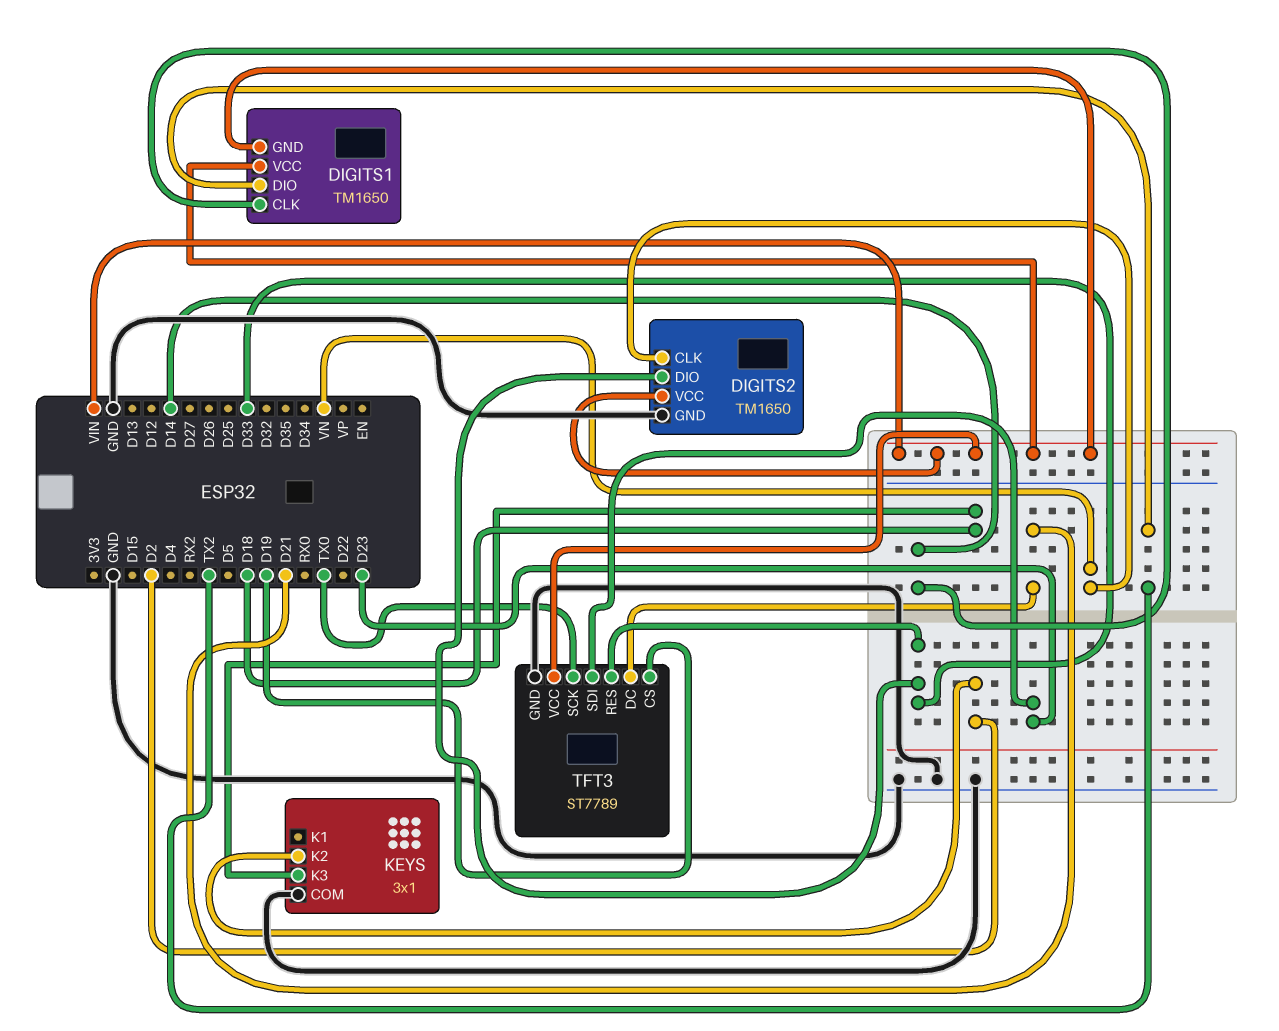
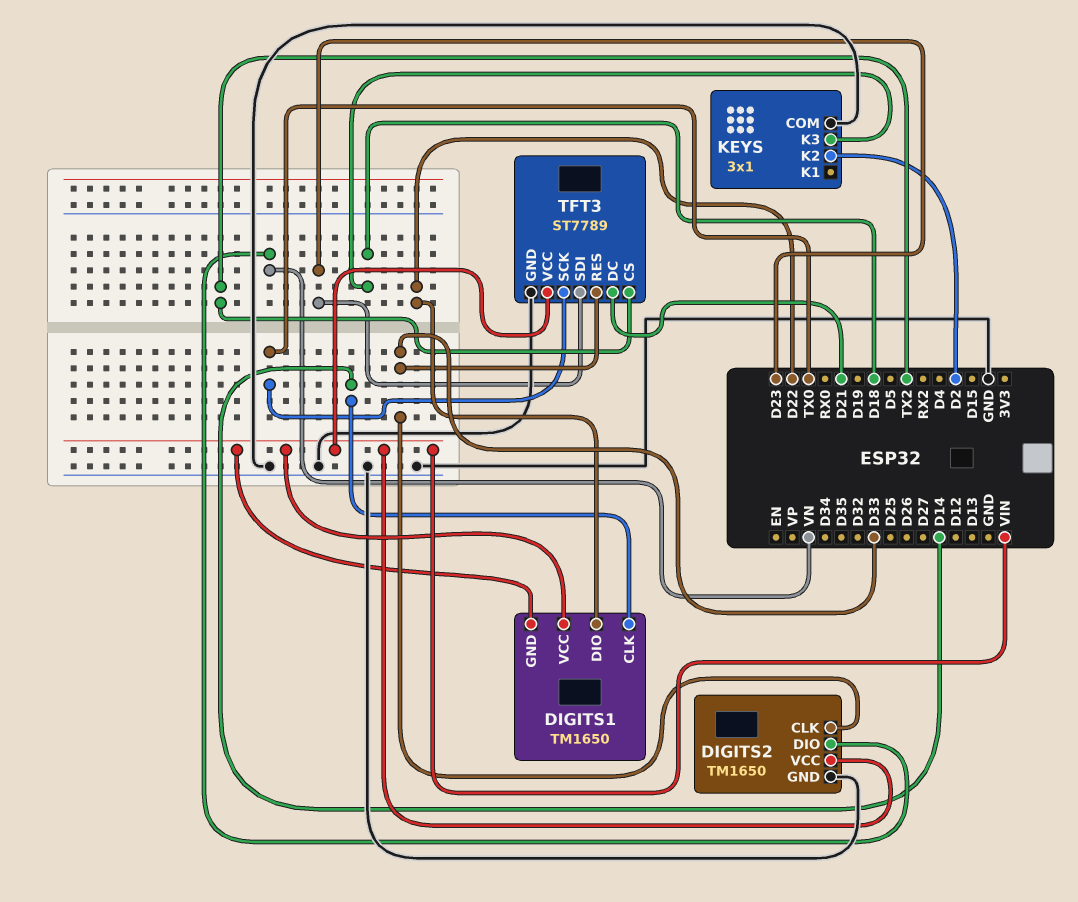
DIGITS1 pin DIO: TX2 -> D22
DIGITS2 pin CLK: VN -> D33
DIGITS2 pin DIO: D33 -> VN
TFT3 pin CS: D19 -> TX2

